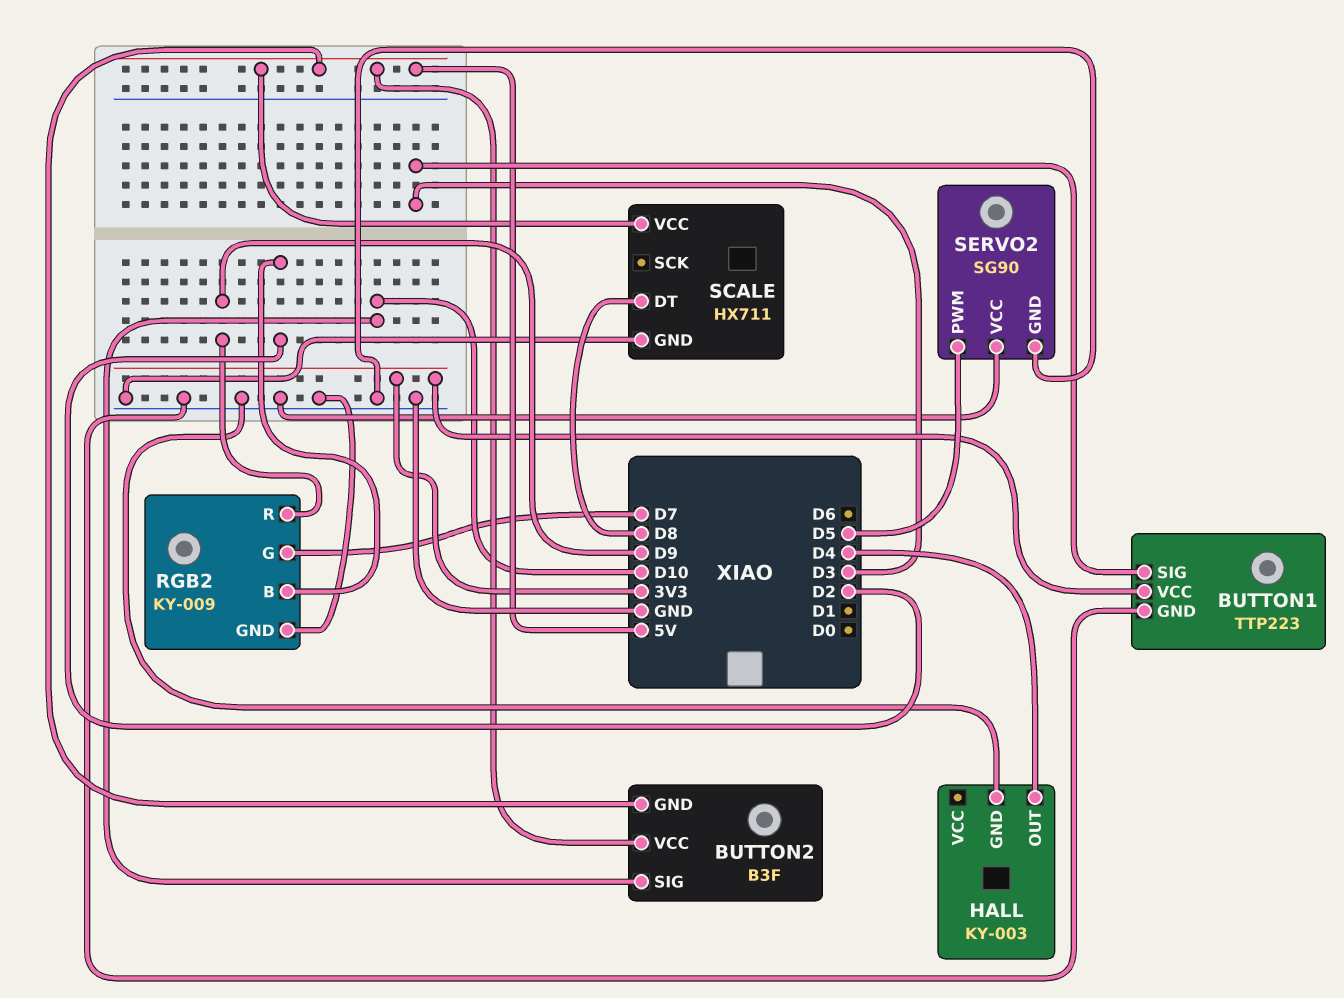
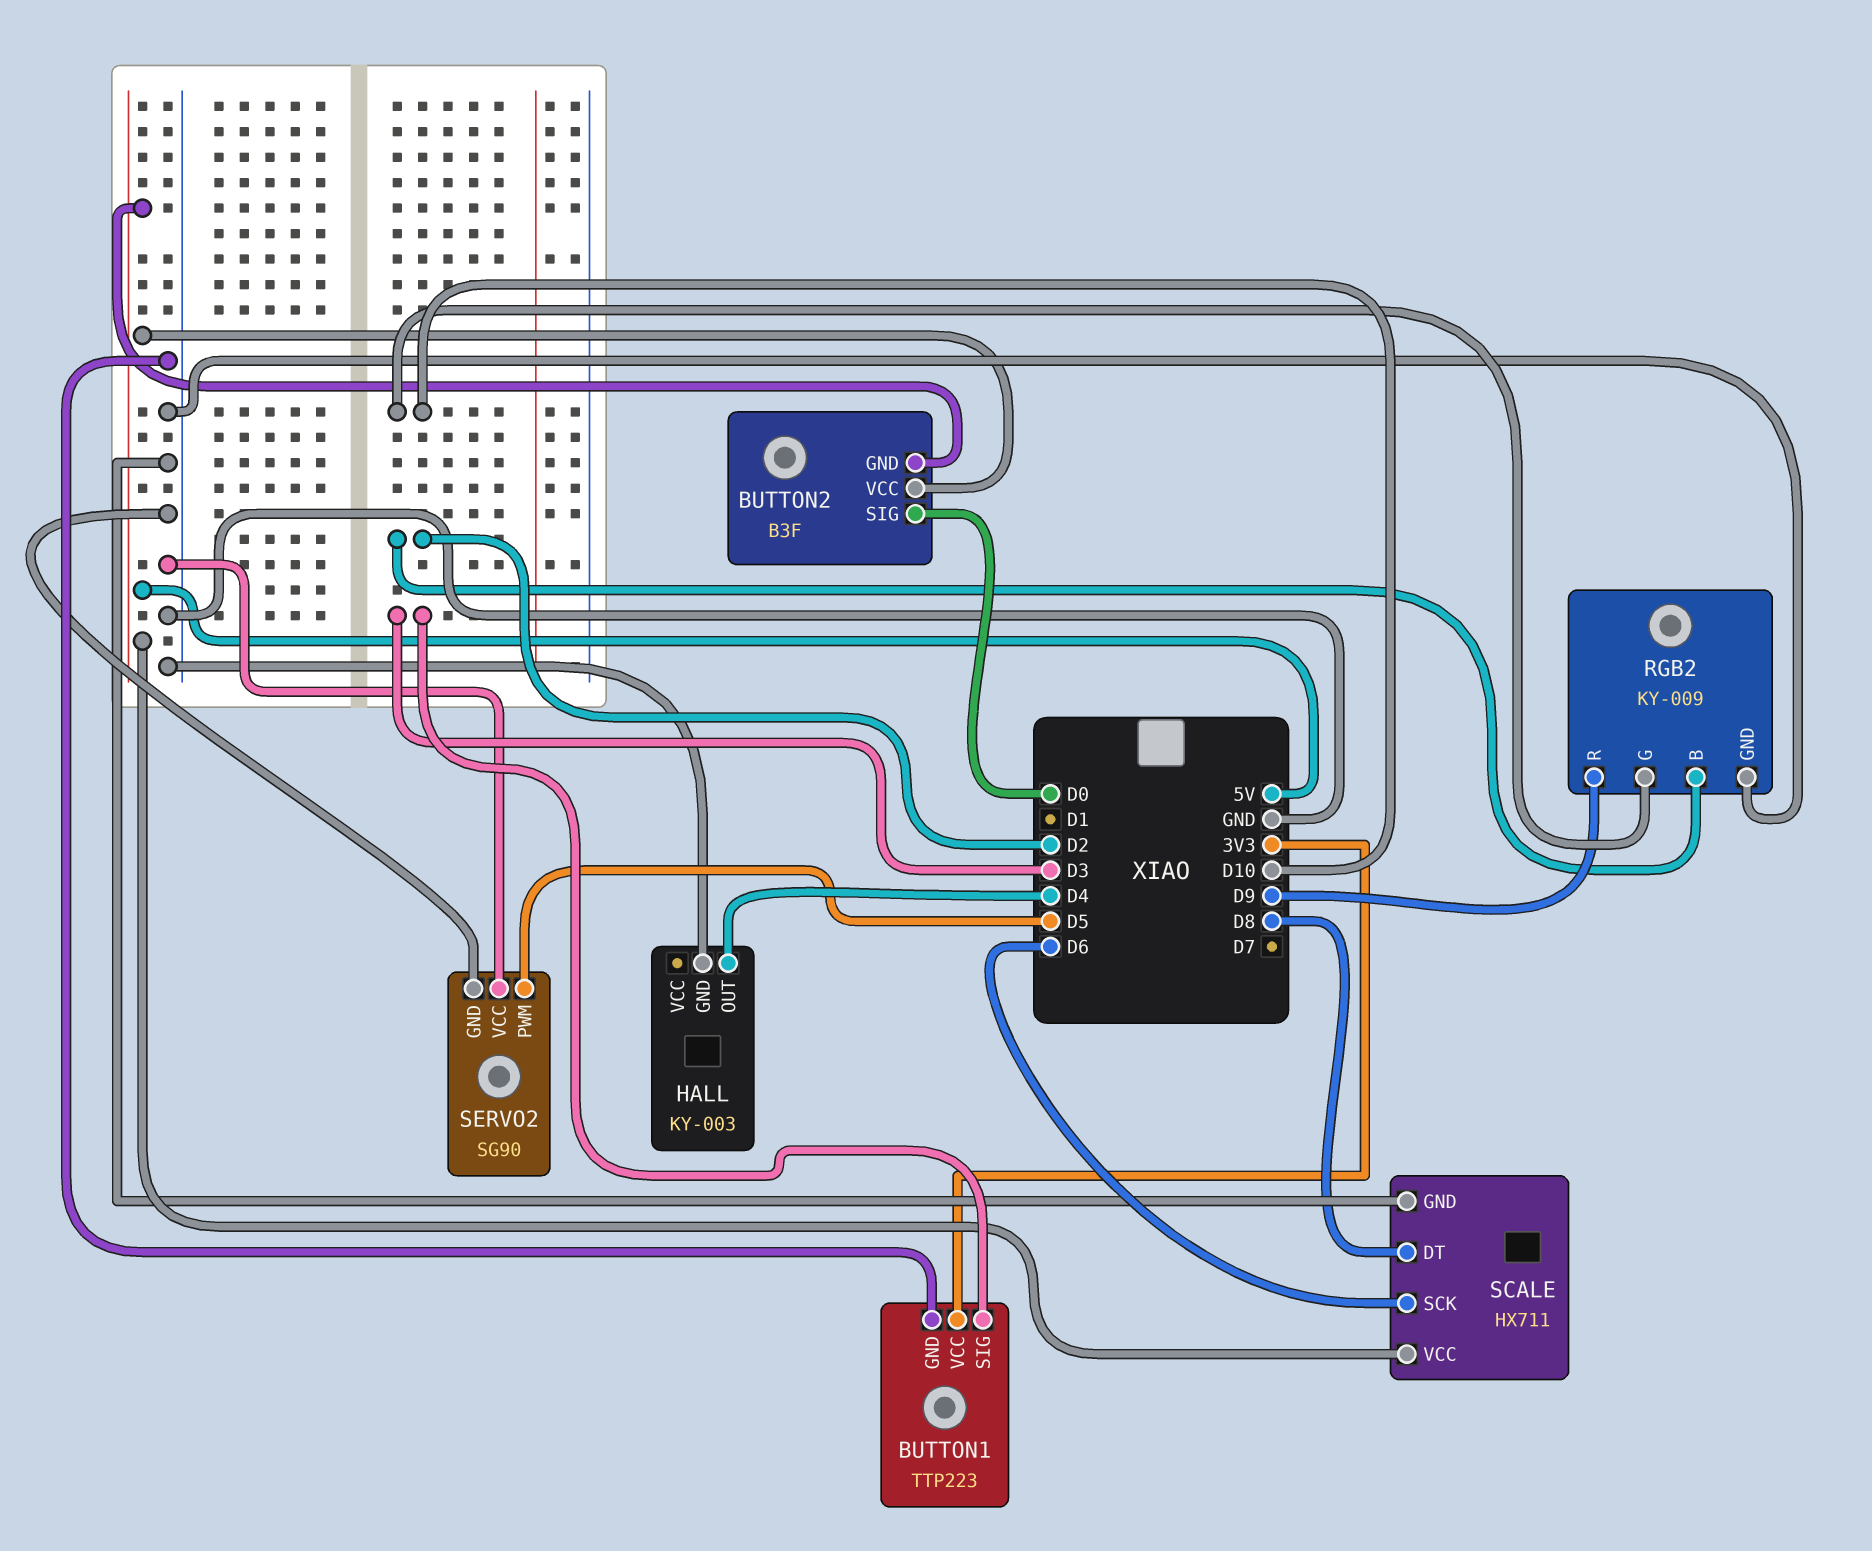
BUTTON2 pin SIG: D10 -> D0
RGB2 pin G: D7 -> D10
SCALE pin SCK: none -> D6

